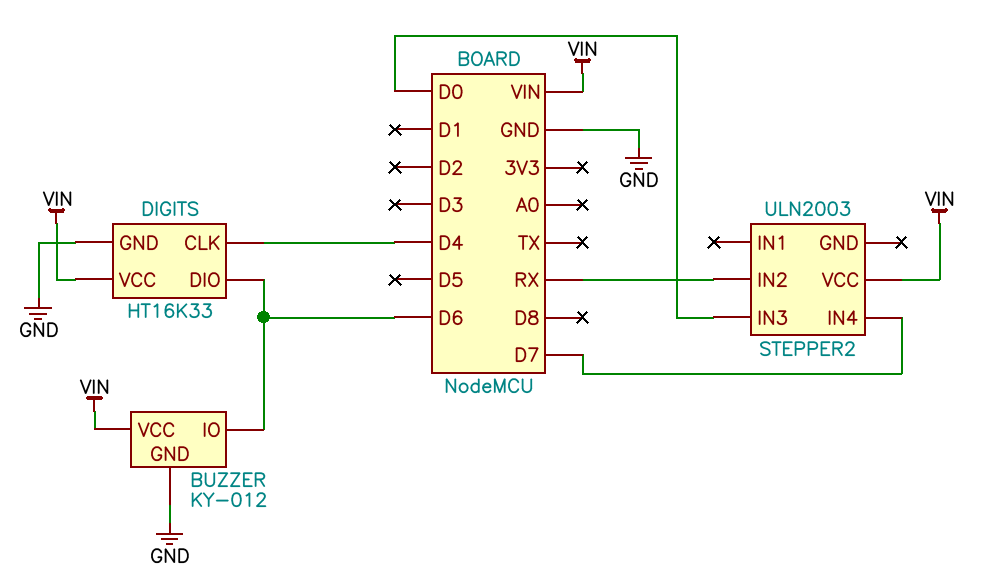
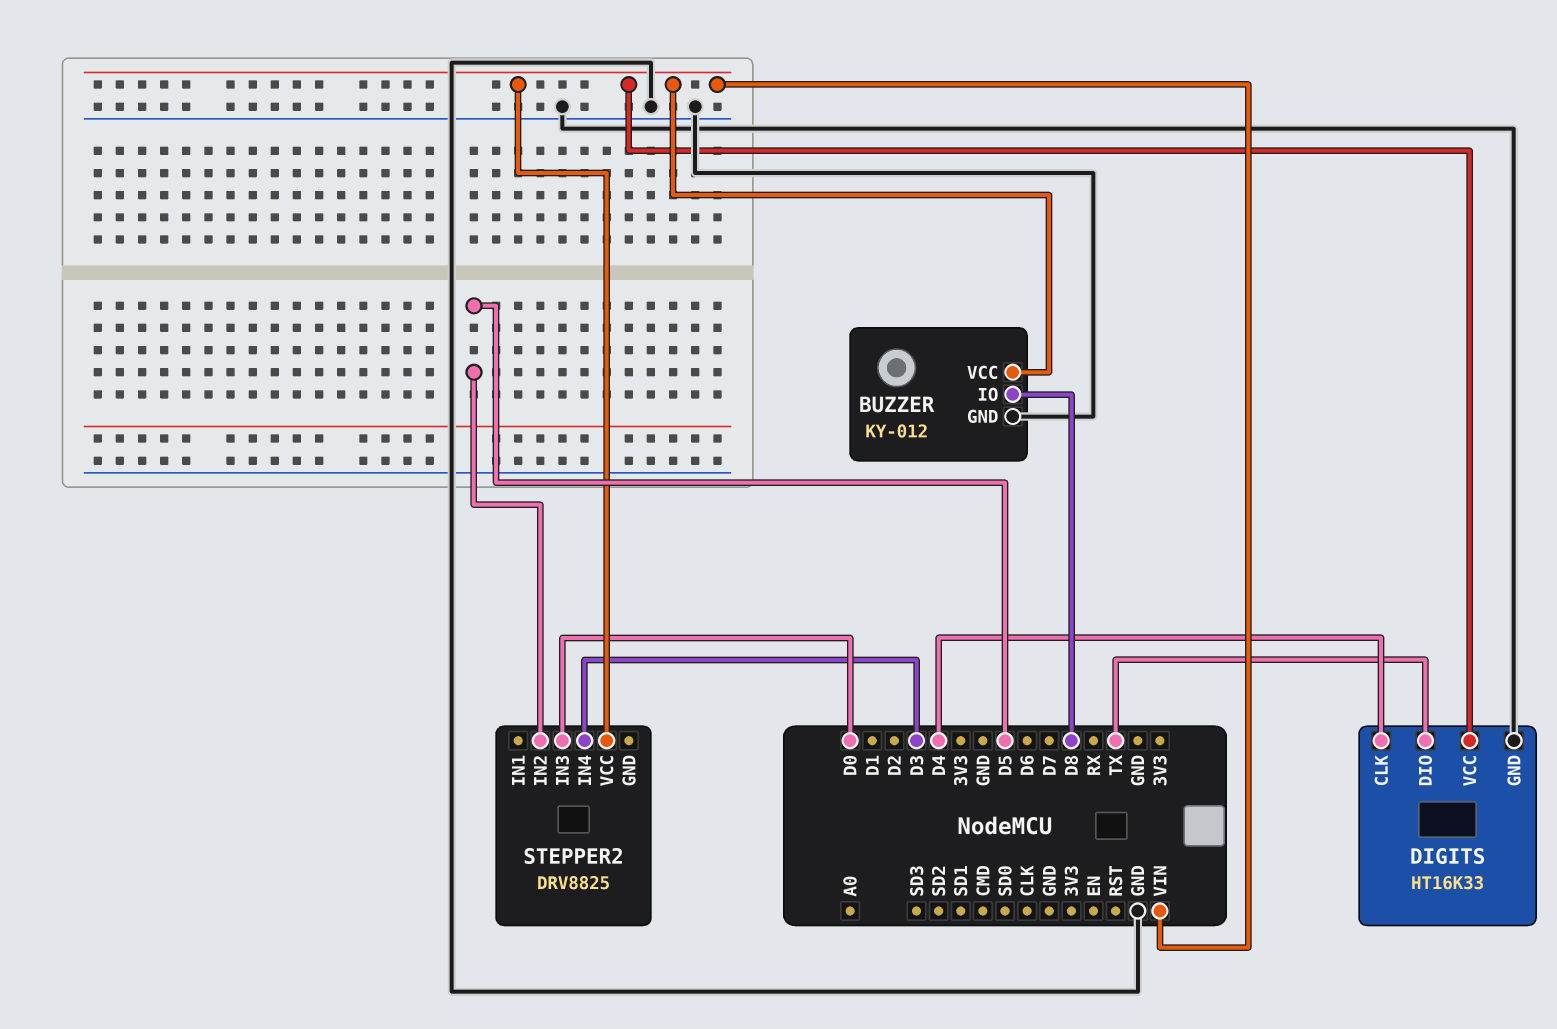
BUZZER pin IO: D6 -> D8
DIGITS pin DIO: D6 -> TX
STEPPER2: ULN2003 -> DRV8825
STEPPER2 pin IN2: RX -> D5
STEPPER2 pin IN4: D7 -> D3

